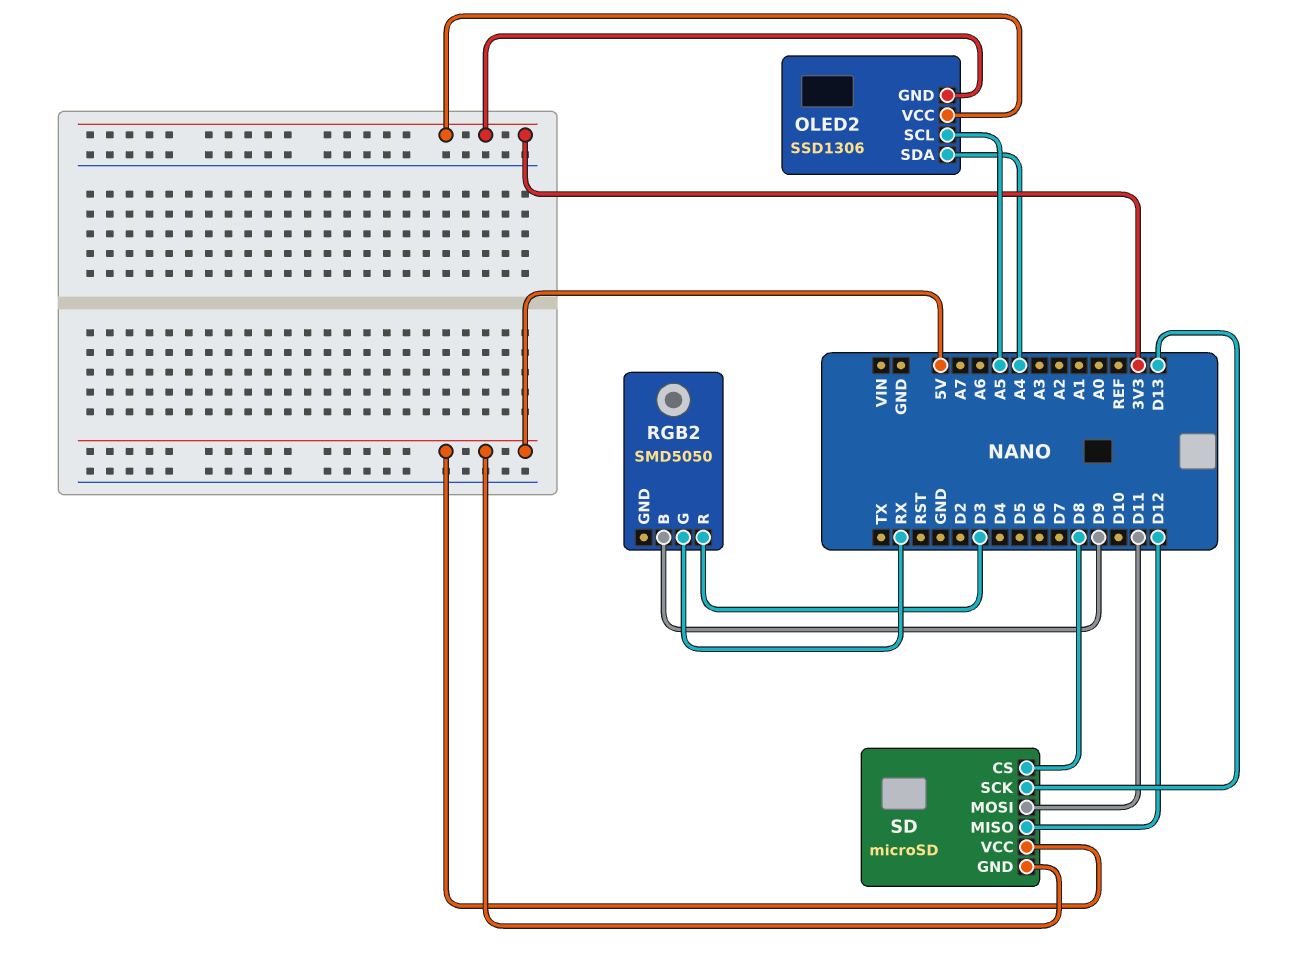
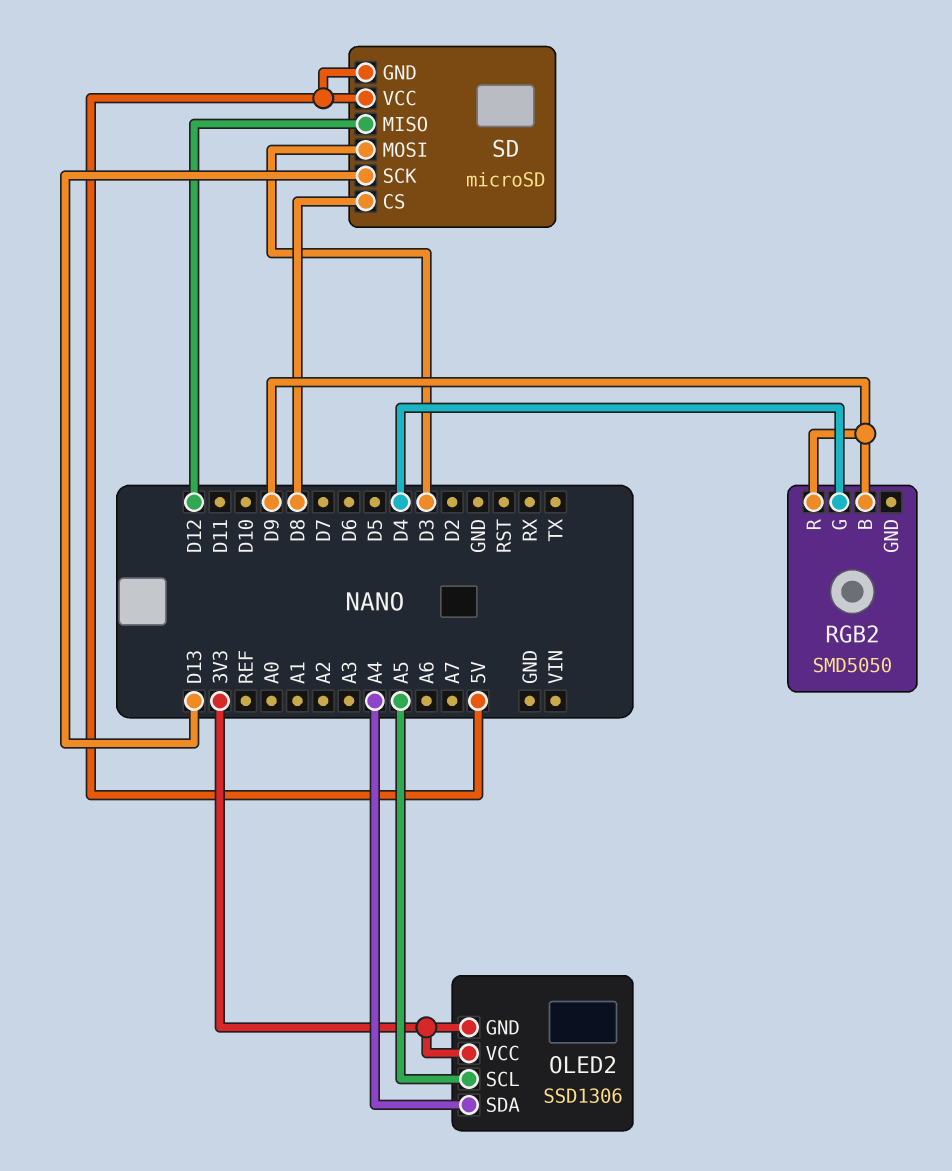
RGB2 pin G: RX -> D4
RGB2 pin R: D3 -> D9
SD pin MOSI: D11 -> D3

